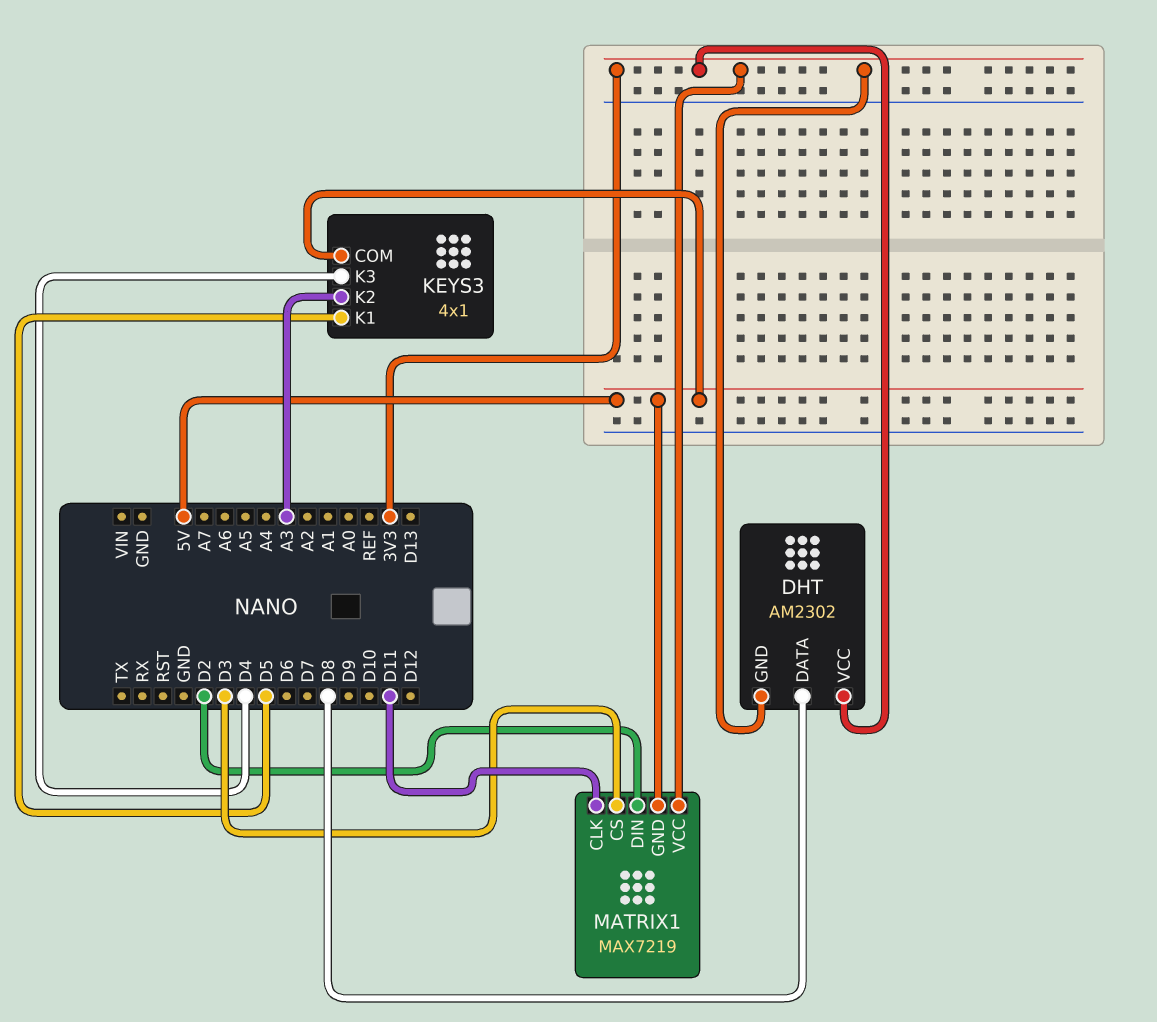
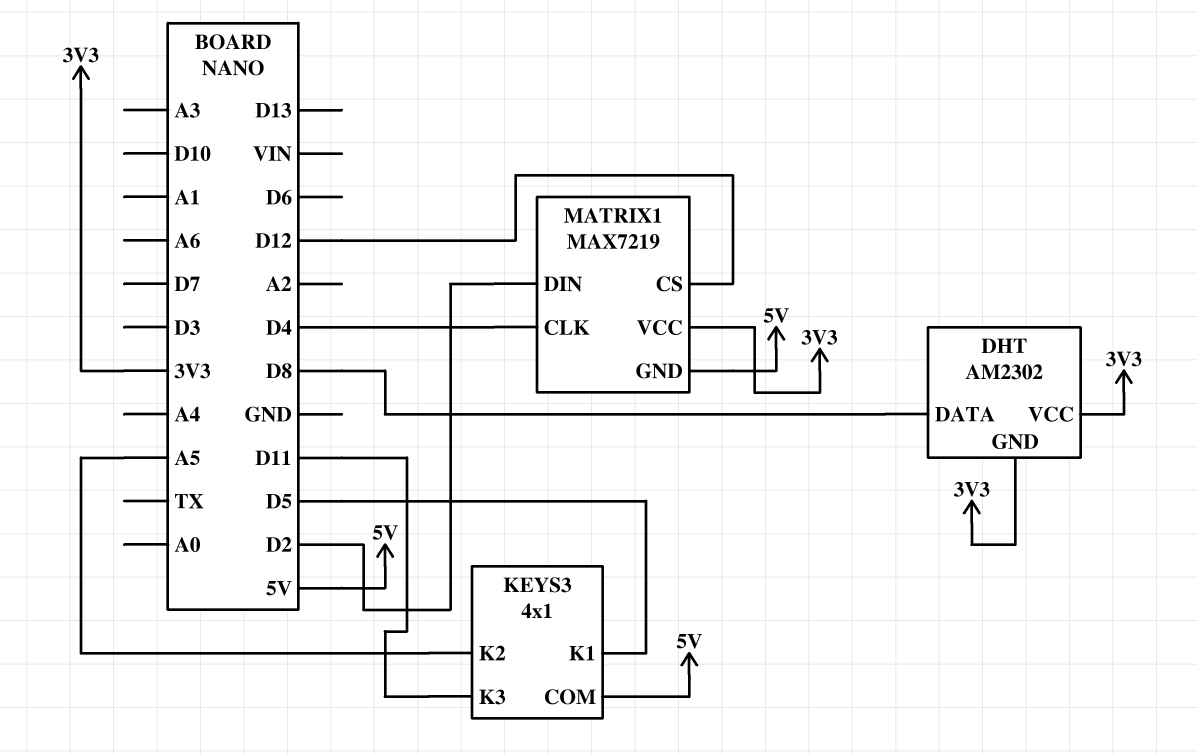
KEYS3 pin K2: A3 -> A5
KEYS3 pin K3: D4 -> D11
MATRIX1 pin CLK: D11 -> D4
MATRIX1 pin CS: D3 -> D12

